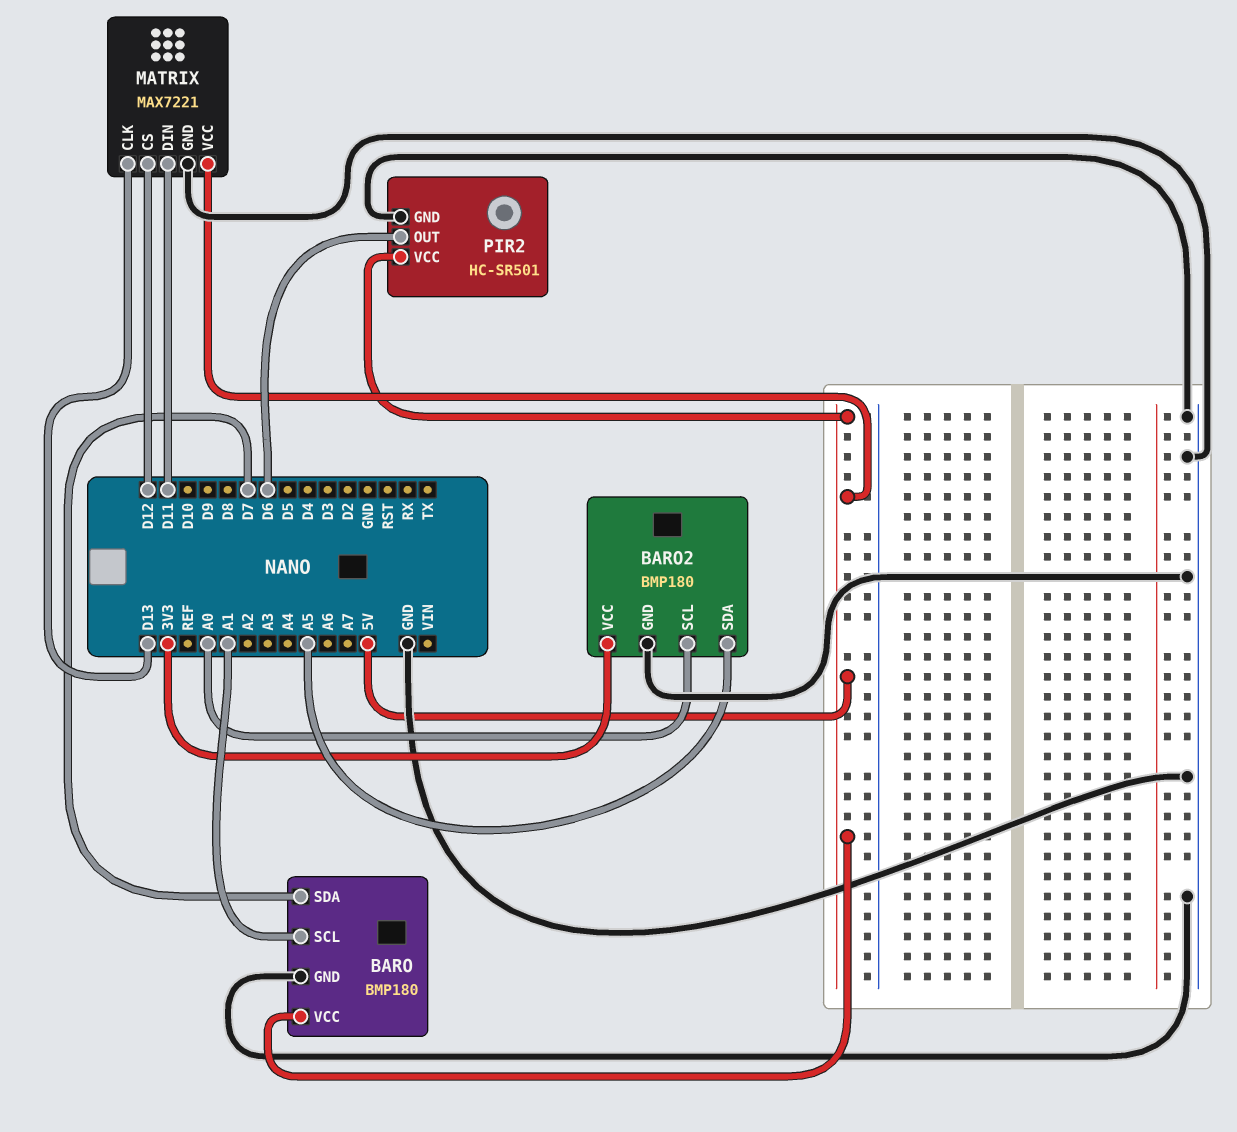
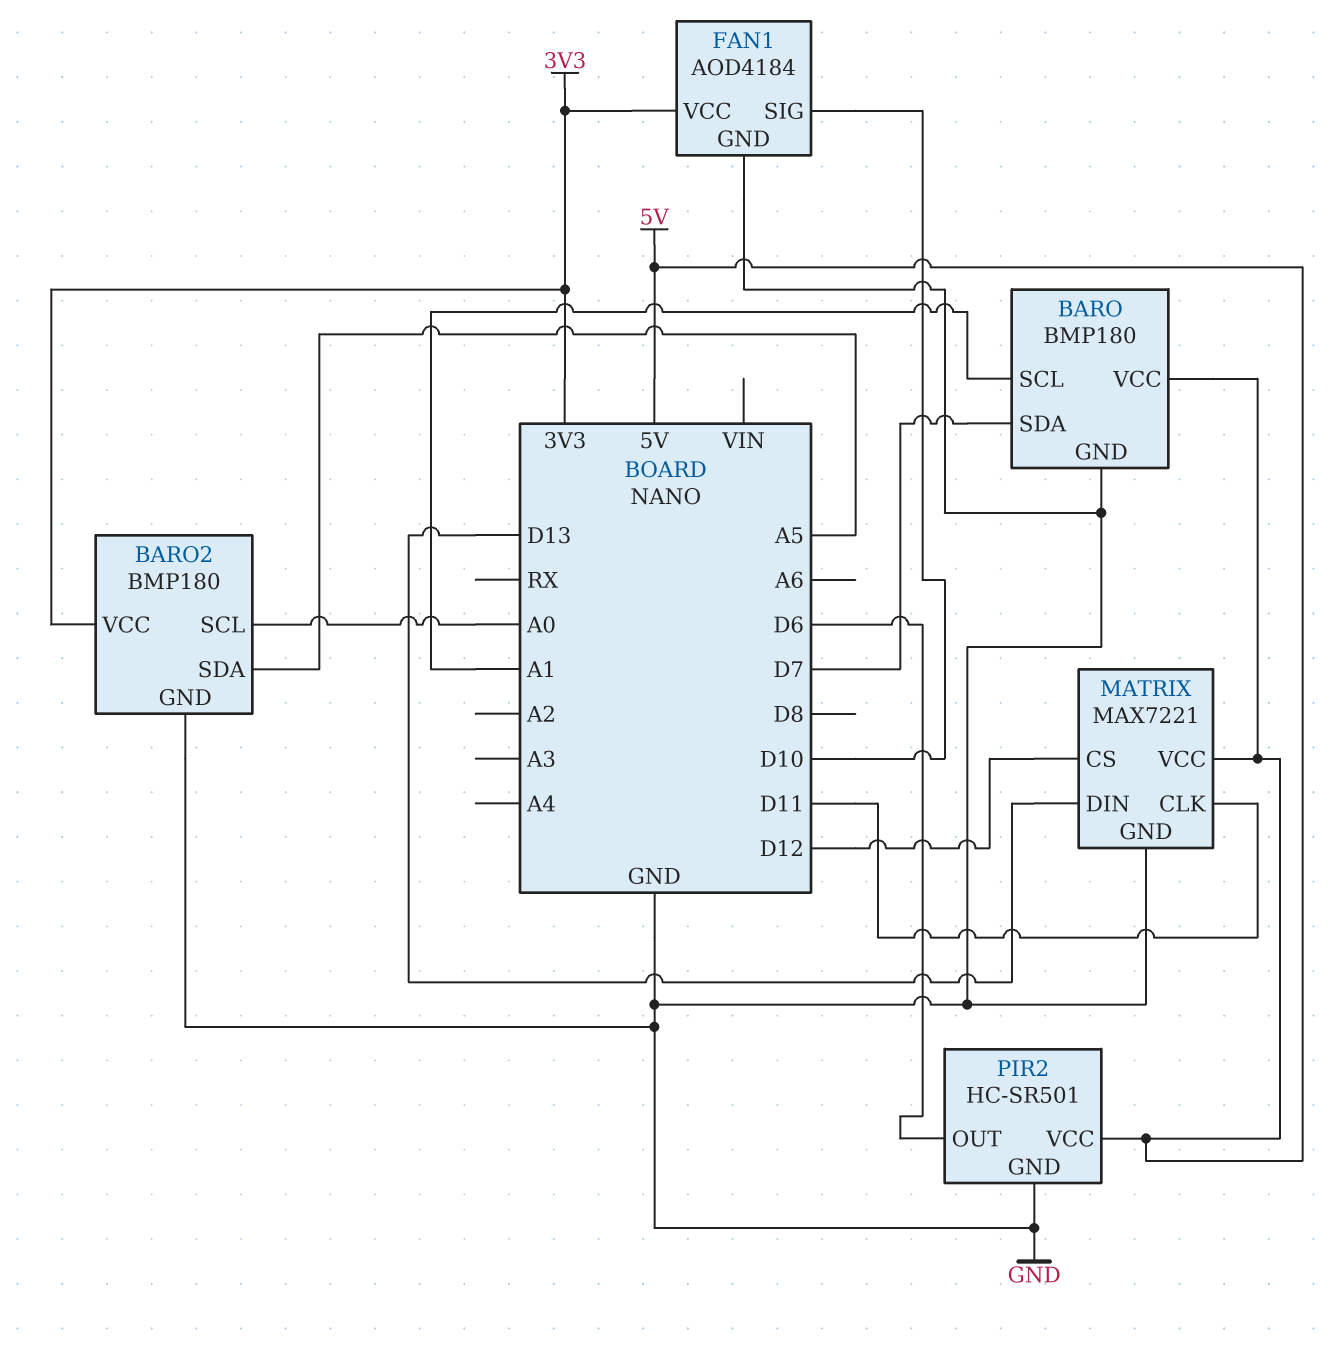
FAN1: none -> AOD4184
FAN1 pin GND: none -> GND
FAN1 pin SIG: none -> D10
FAN1 pin VCC: none -> 3V3
MATRIX pin CLK: D13 -> D11
MATRIX pin DIN: D11 -> D13

